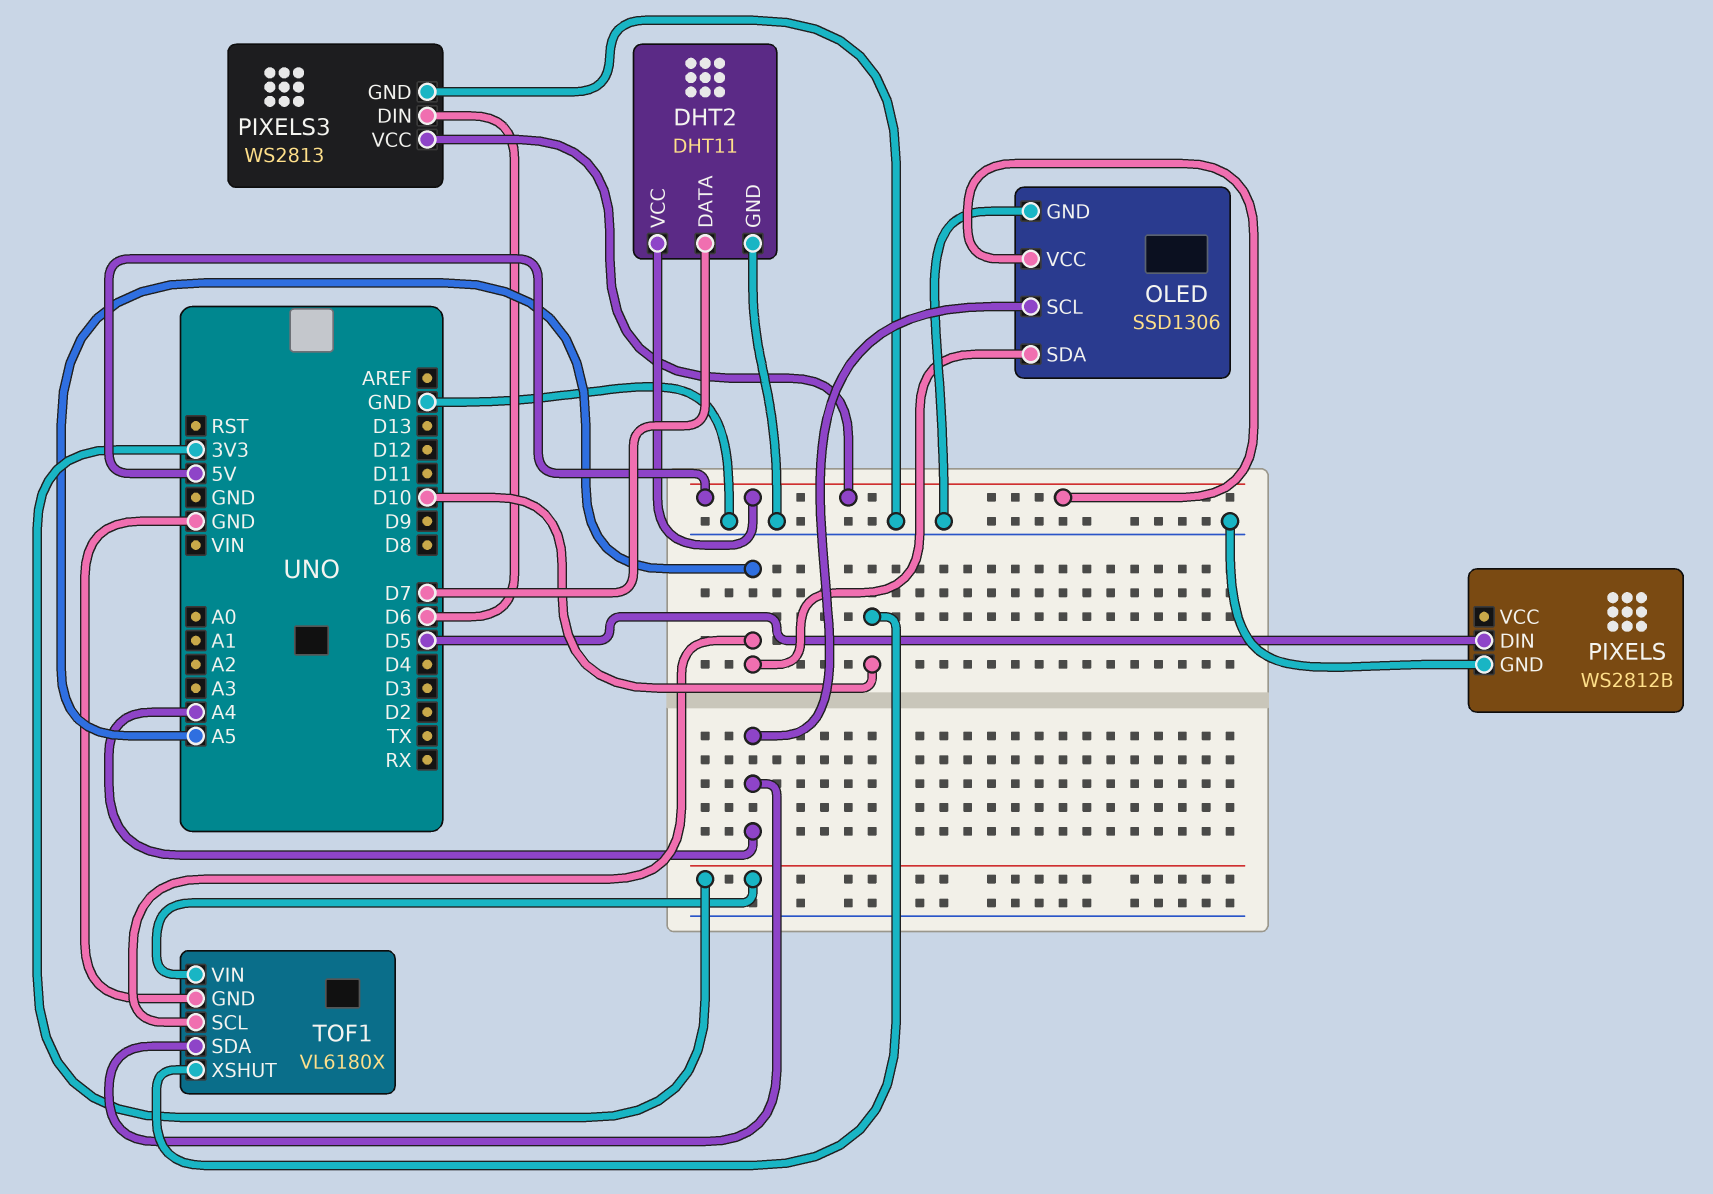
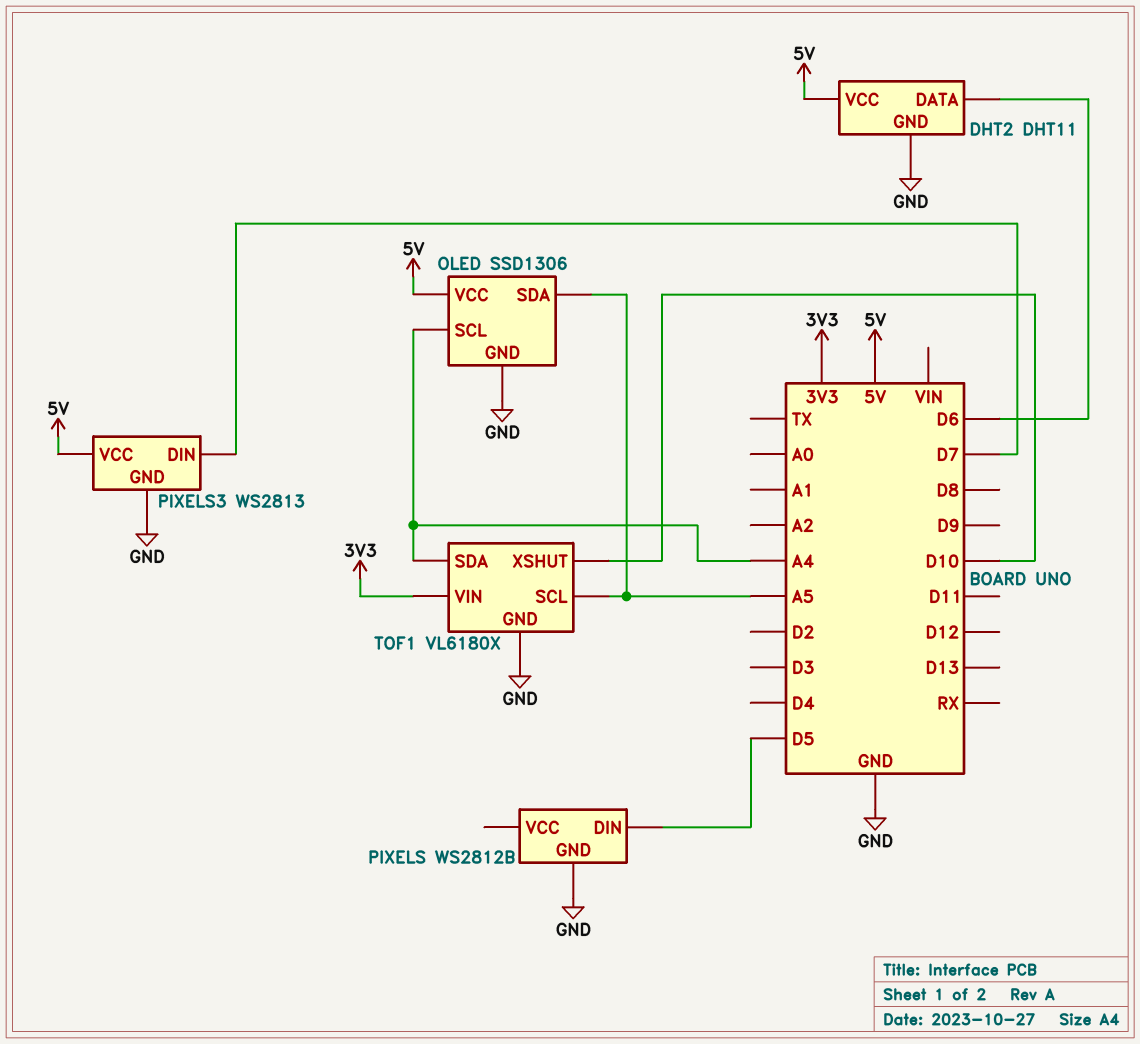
DHT2 pin DATA: D7 -> D6
PIXELS3 pin DIN: D6 -> D7

